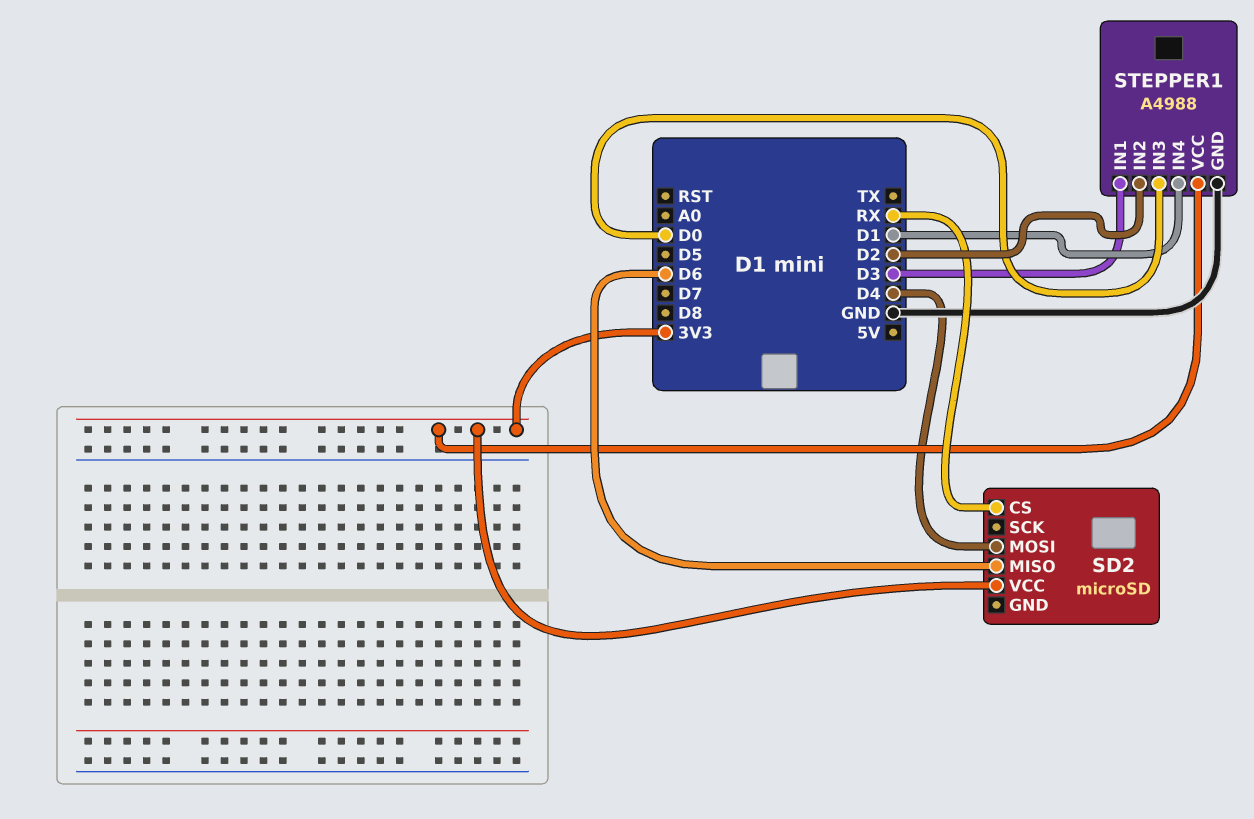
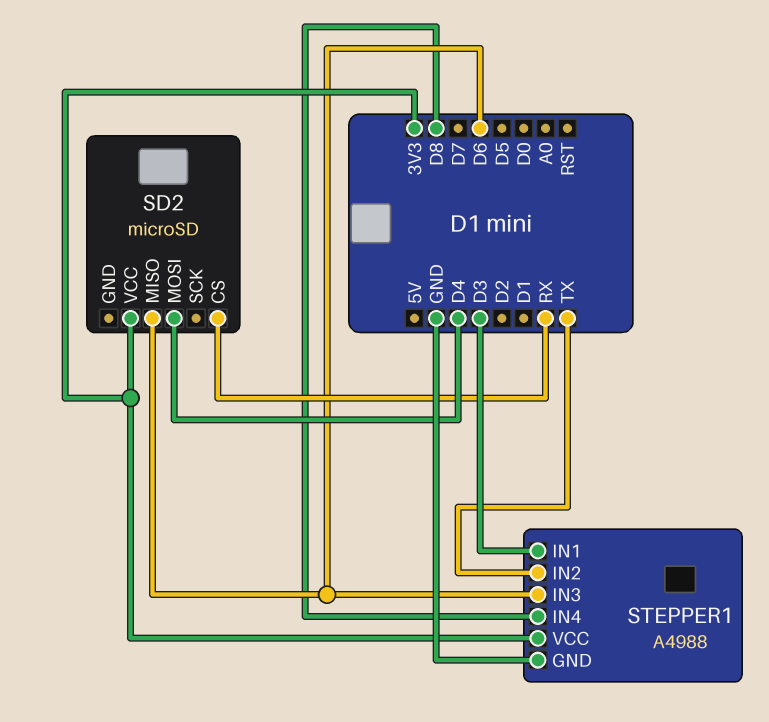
STEPPER1 pin IN2: D2 -> TX
STEPPER1 pin IN3: D0 -> D6
STEPPER1 pin IN4: D1 -> D8

